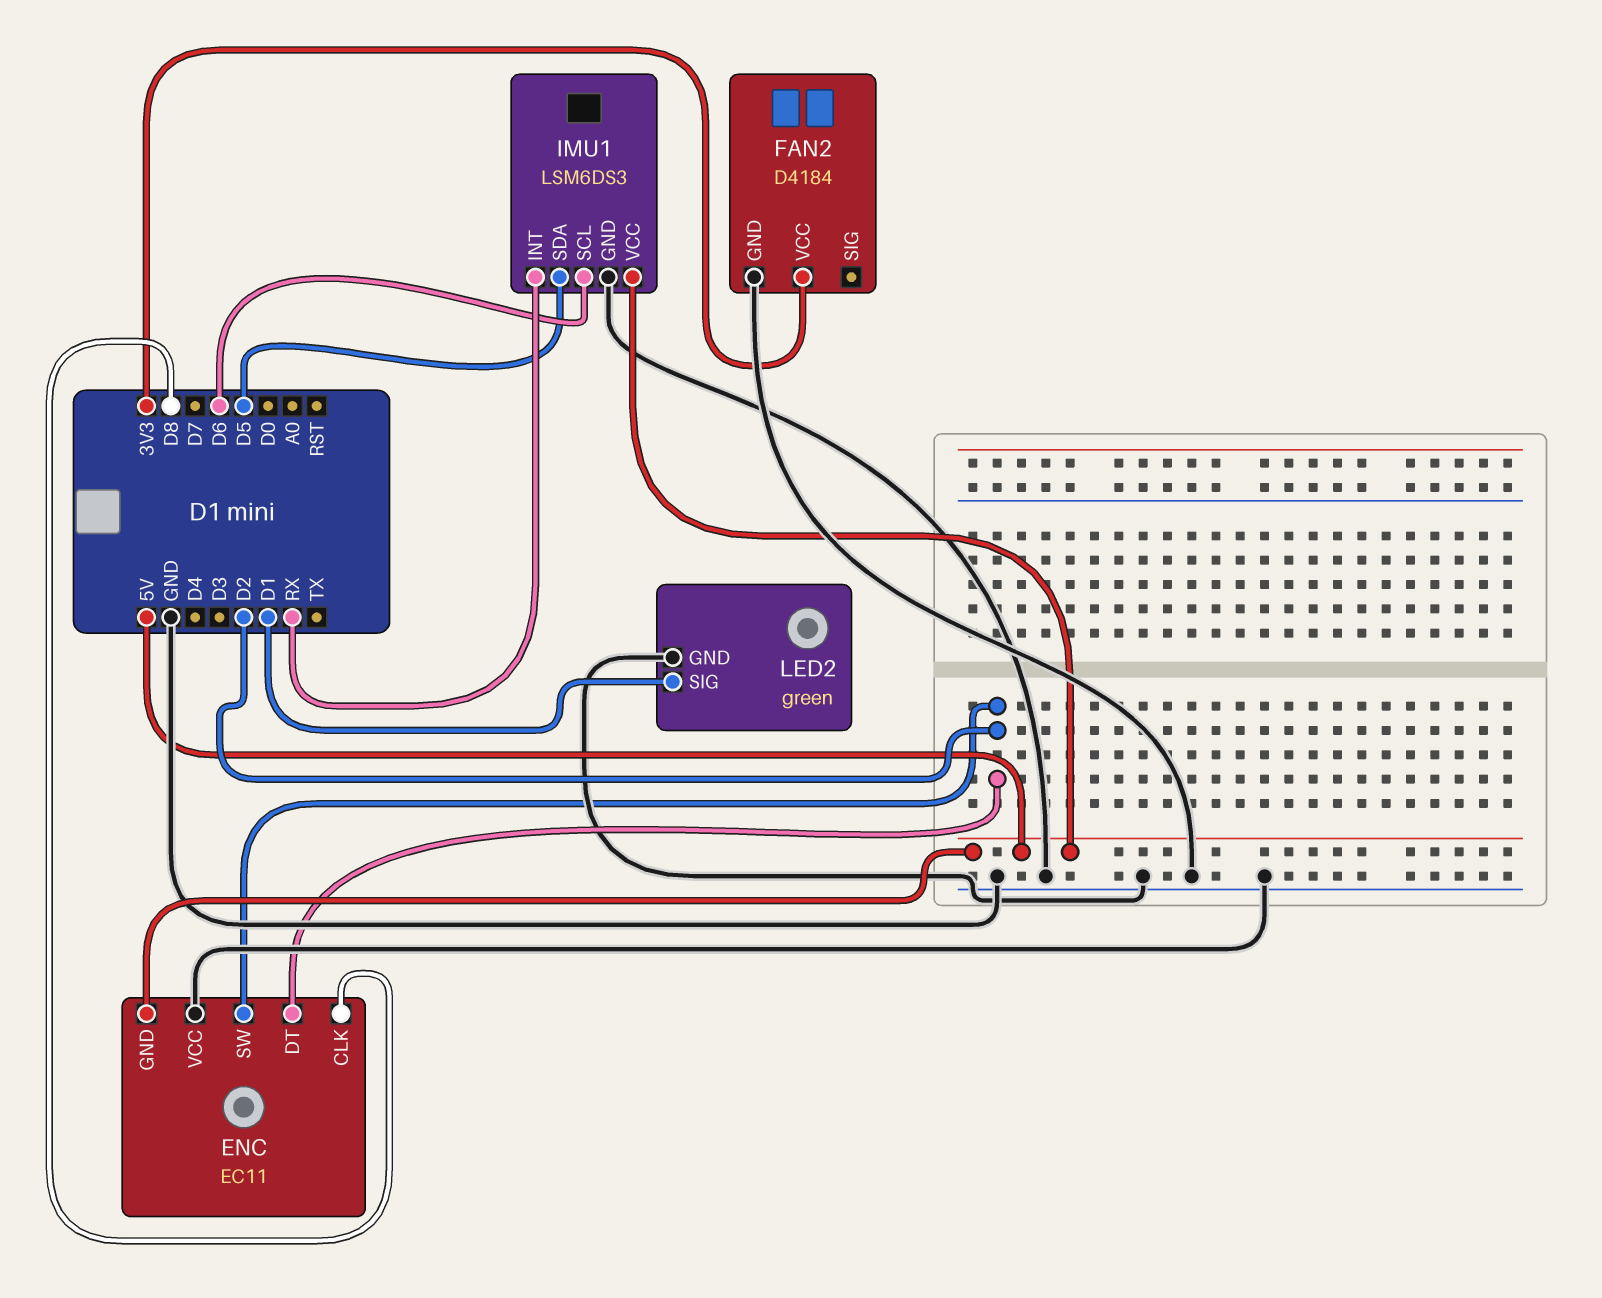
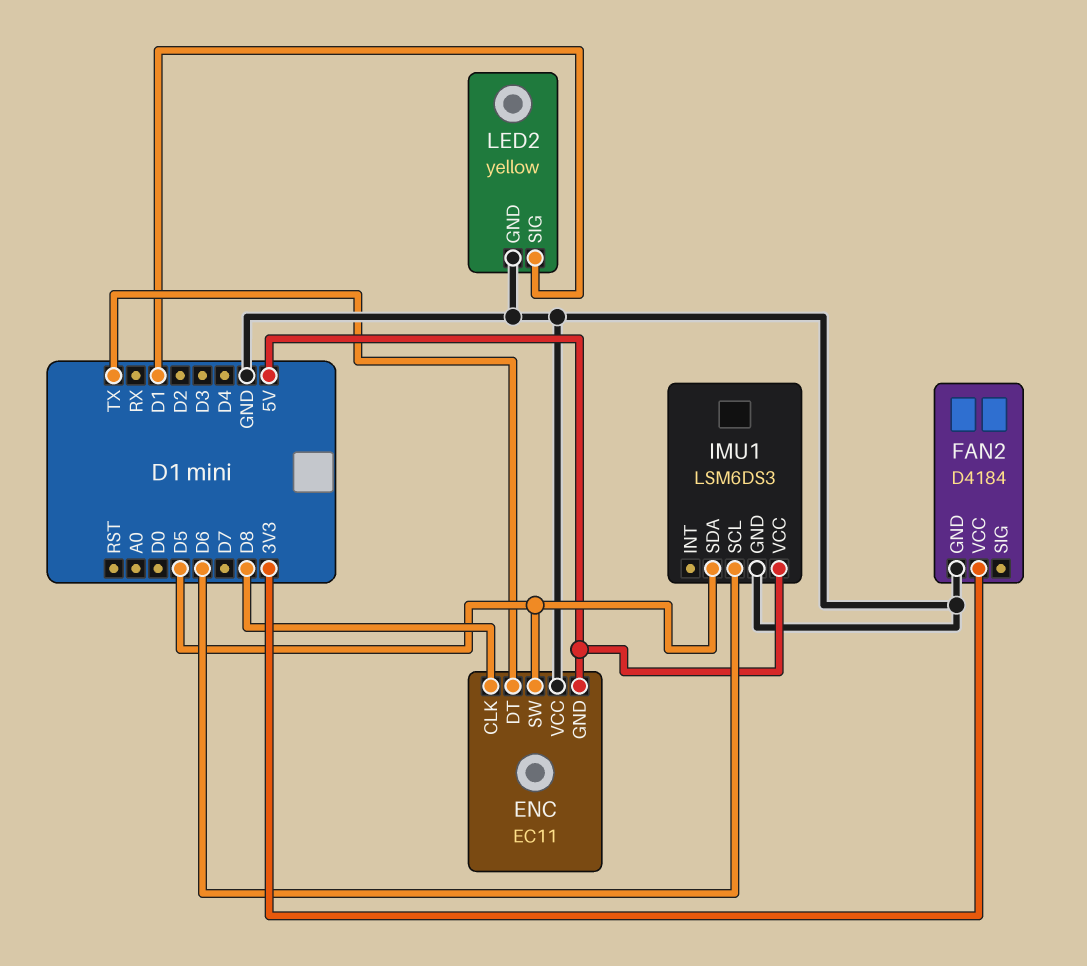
ENC pin DT: D2 -> TX
ENC pin SW: D2 -> D5
IMU1 pin INT: RX -> none
LED2: green -> yellow

